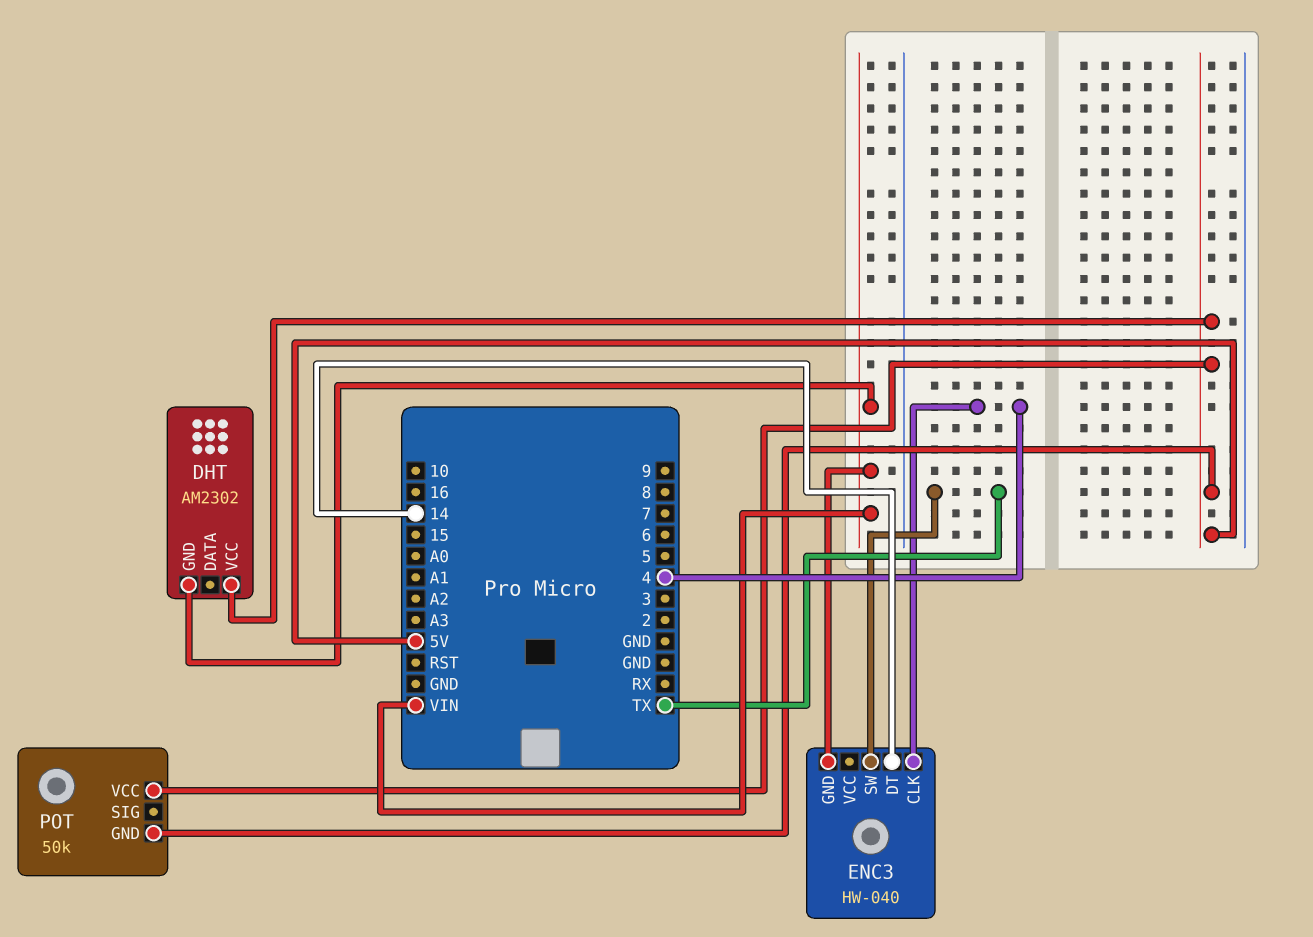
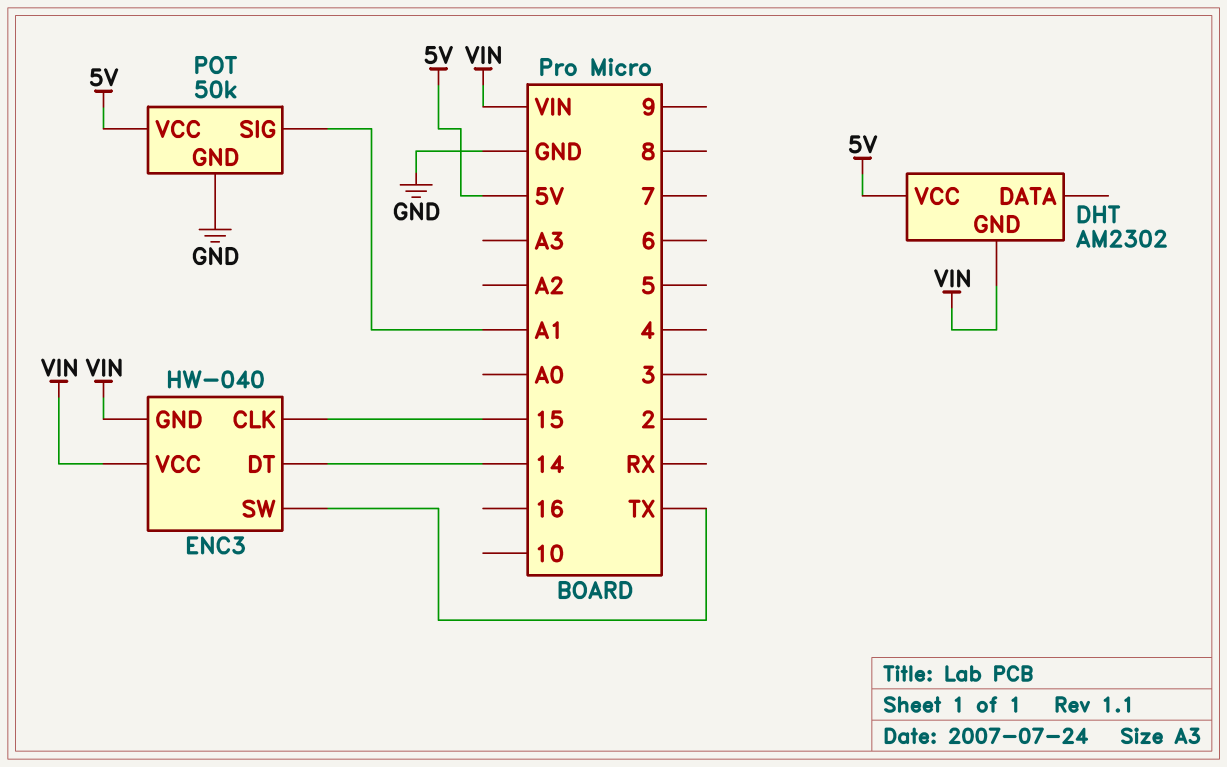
ENC3 pin CLK: 4 -> 15
ENC3 pin VCC: none -> VIN
POT pin GND: 5V -> GND
POT pin SIG: none -> A1

